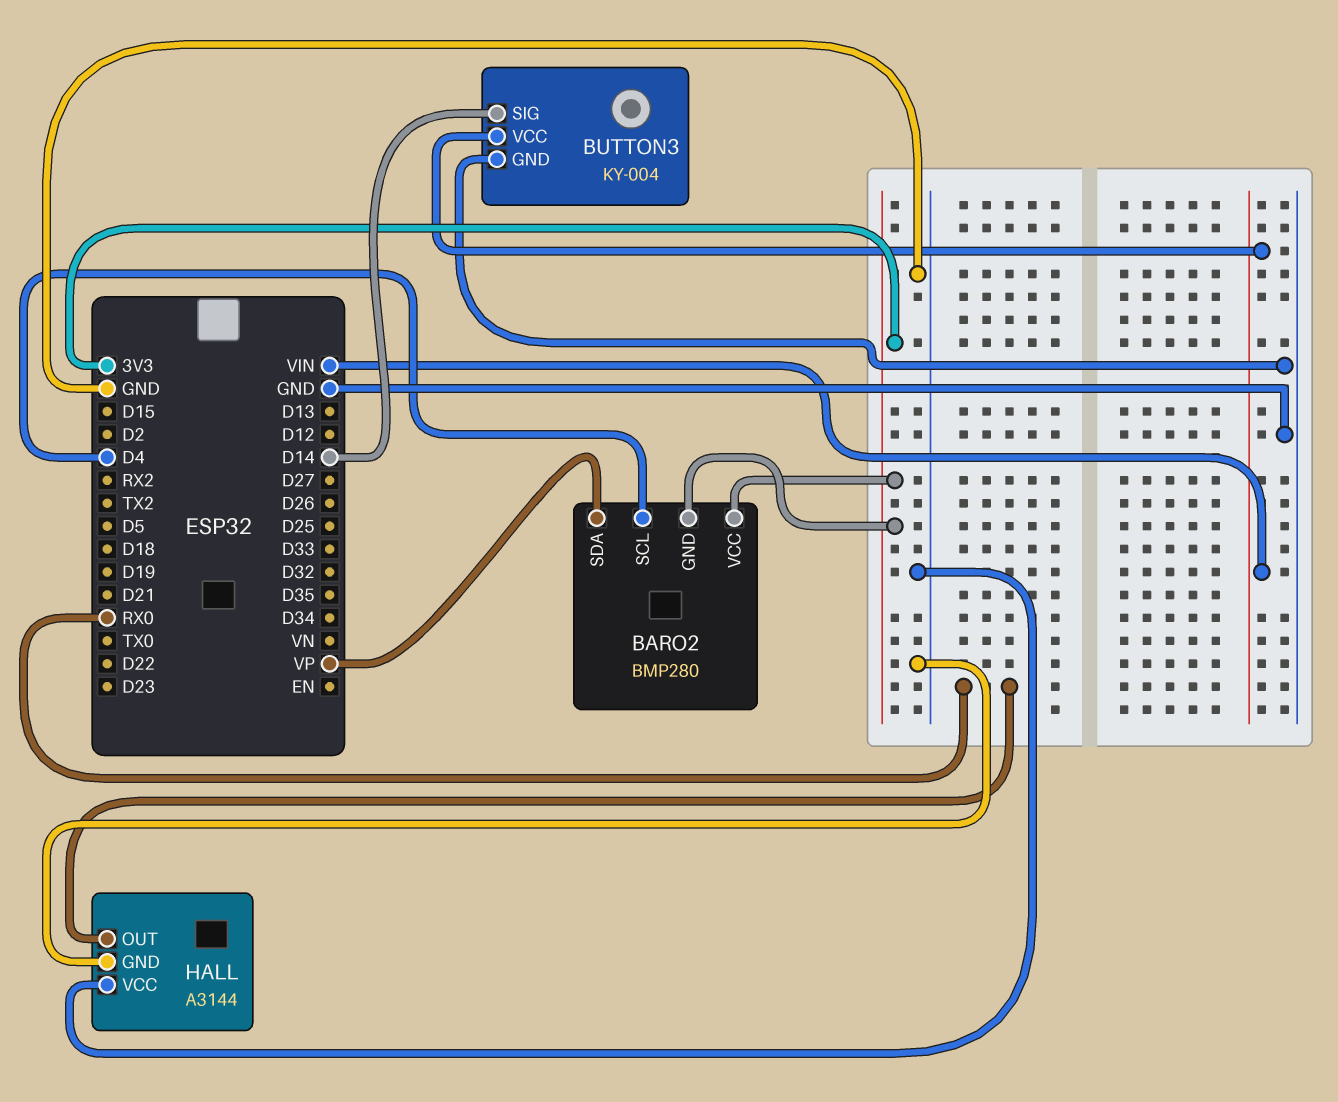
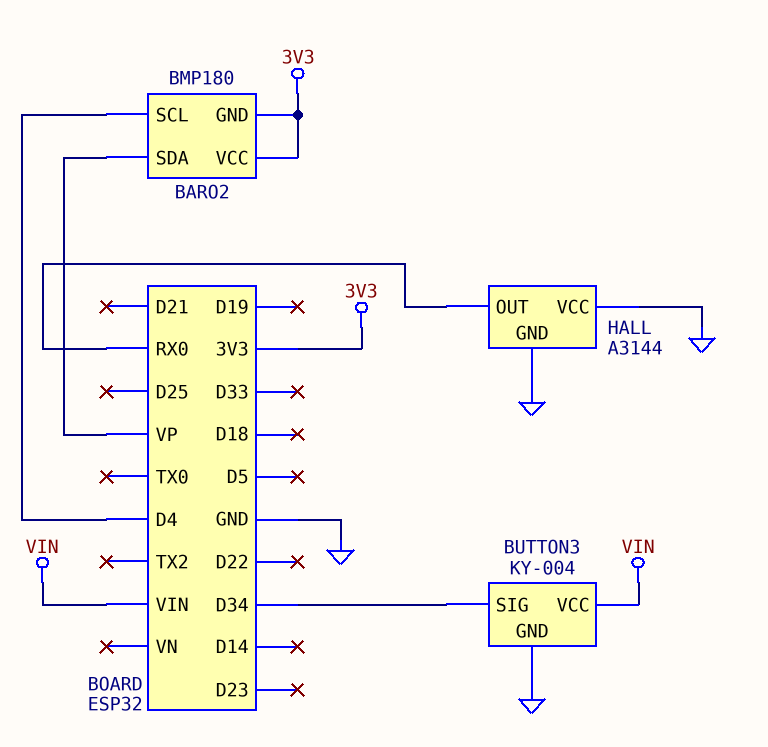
BARO2: BMP280 -> BMP180
BUTTON3 pin SIG: D14 -> D34

